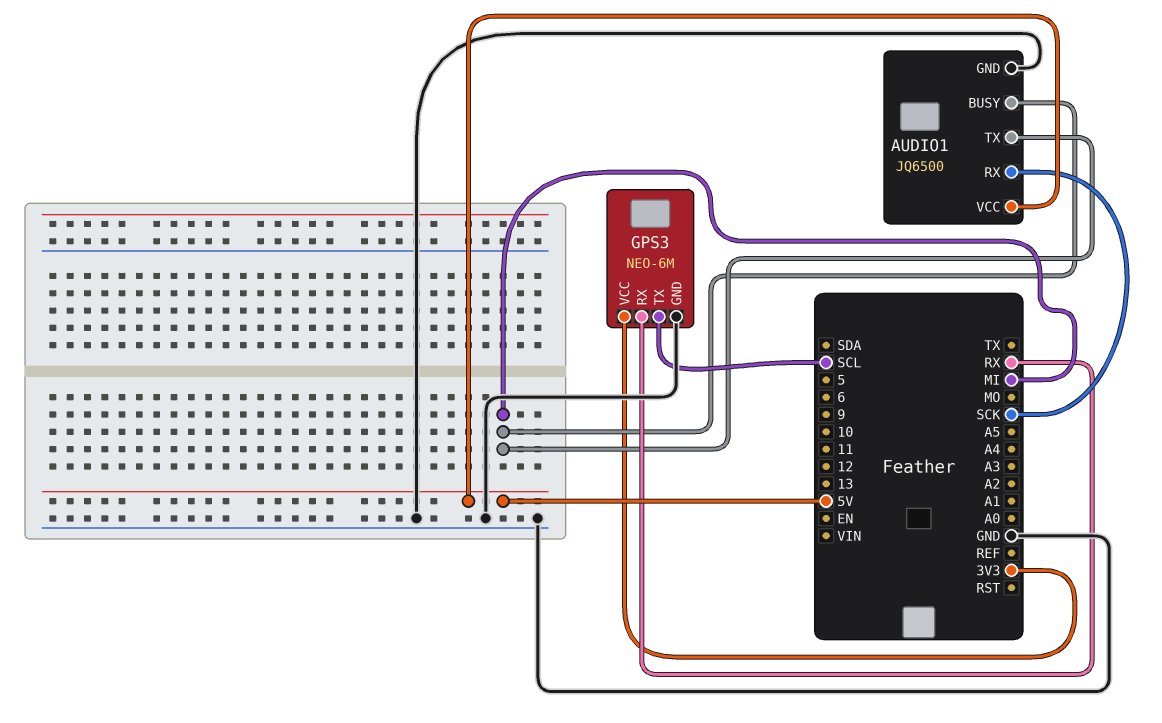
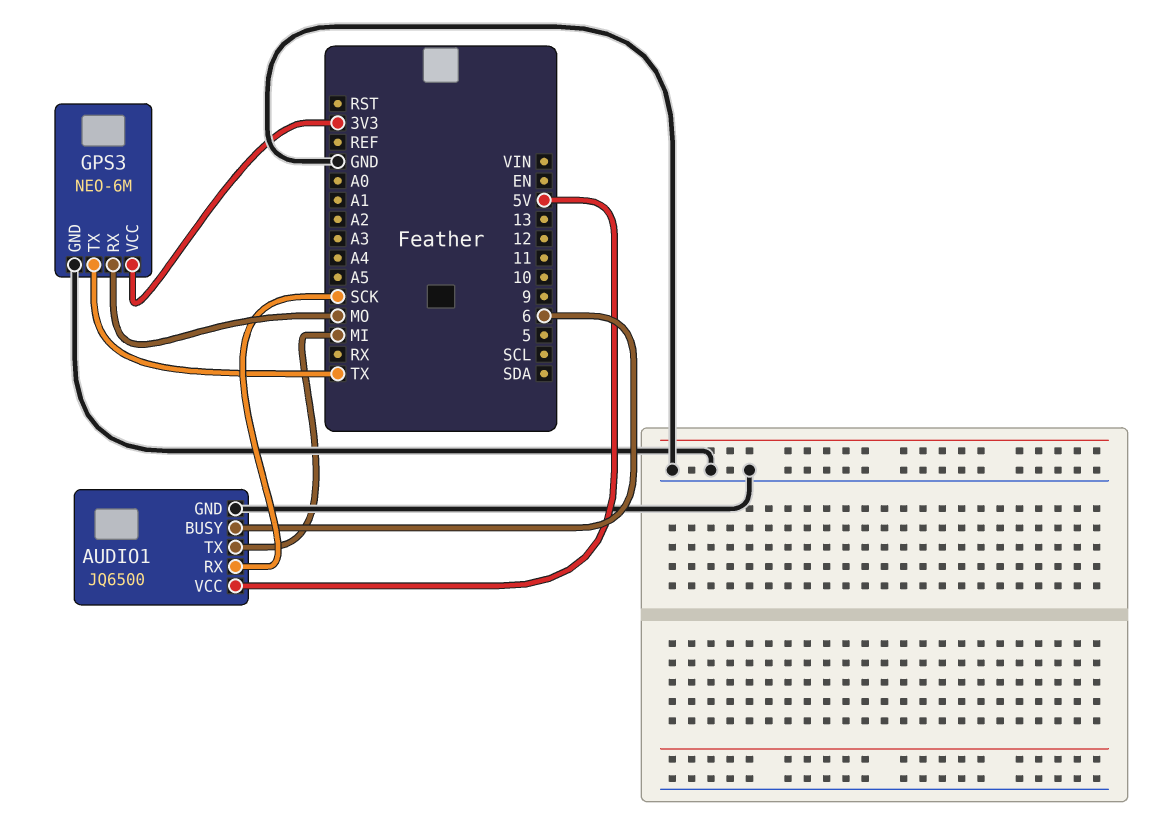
AUDIO1 pin BUSY: MI -> 6
GPS3 pin RX: RX -> MO
GPS3 pin TX: SCL -> TX

